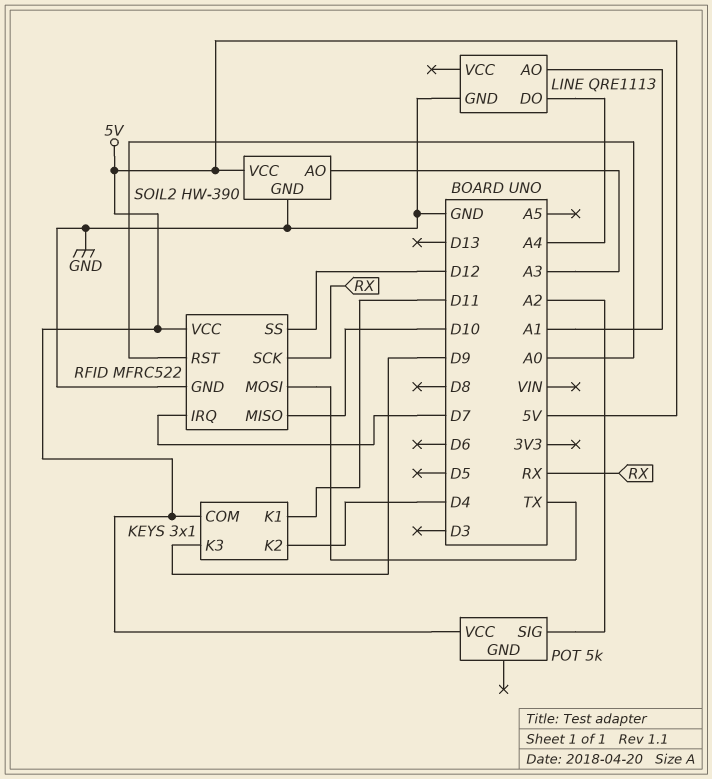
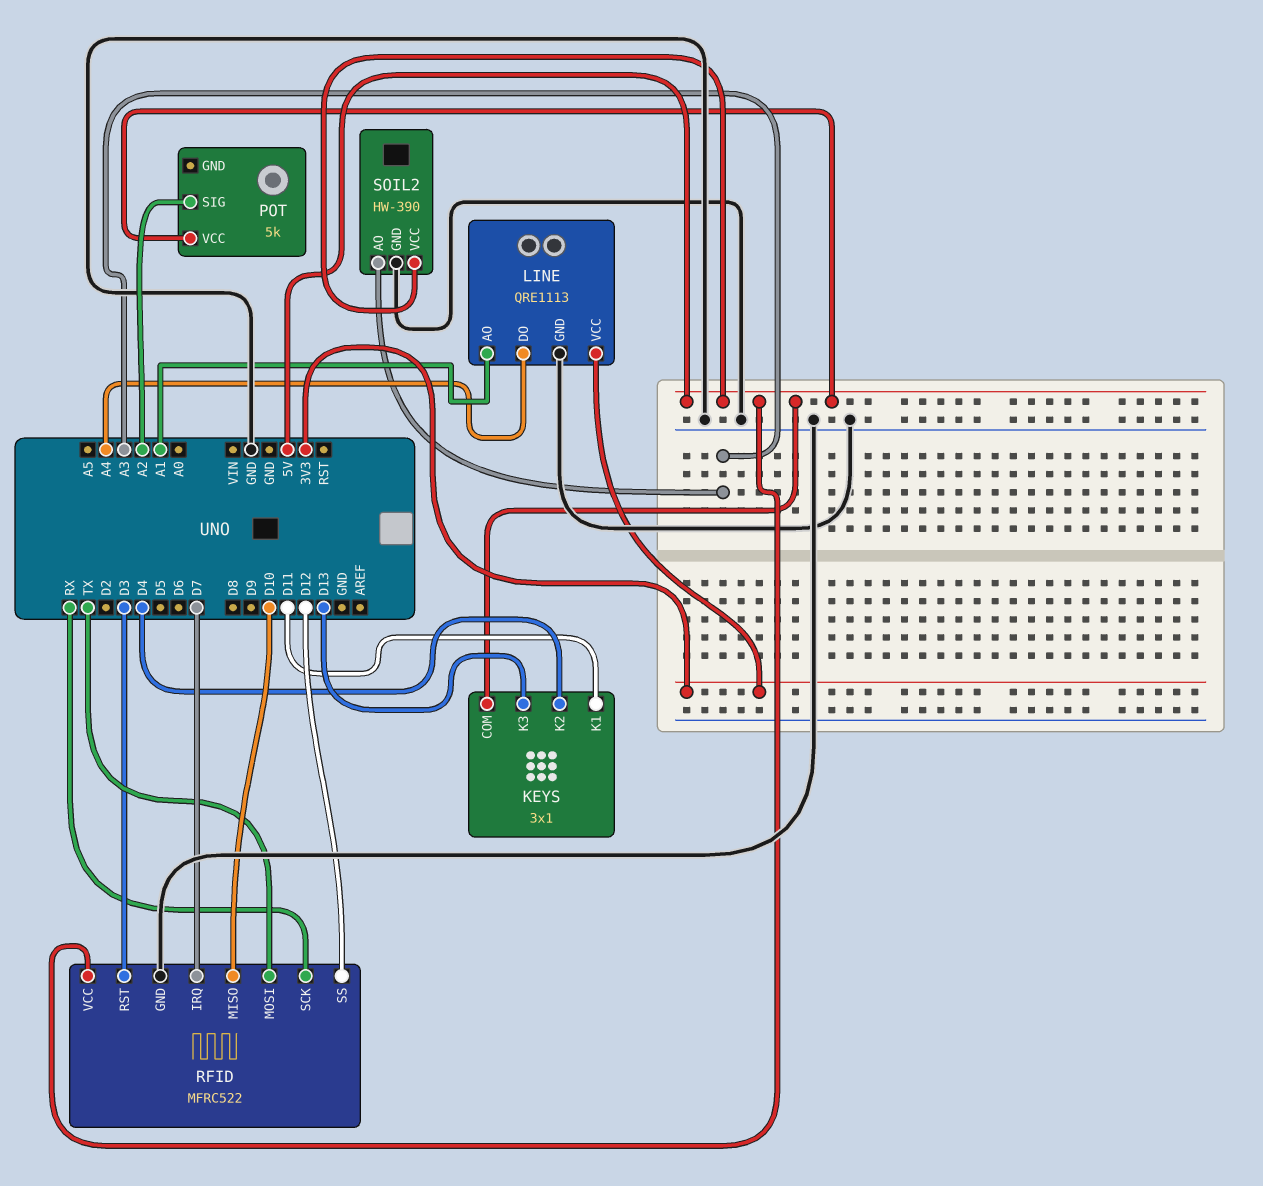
KEYS pin K3: D9 -> D13
LINE pin VCC: none -> 3V3
RFID pin RST: A0 -> D3

